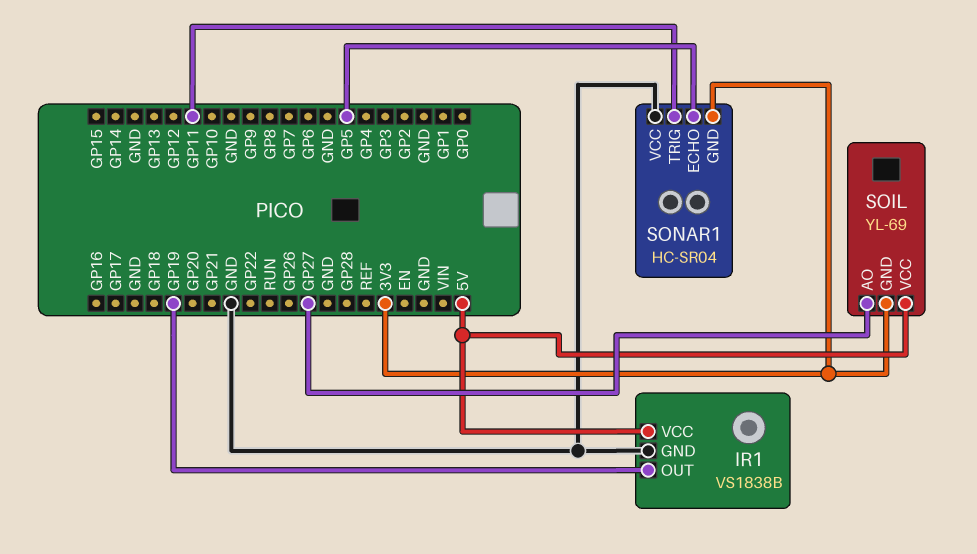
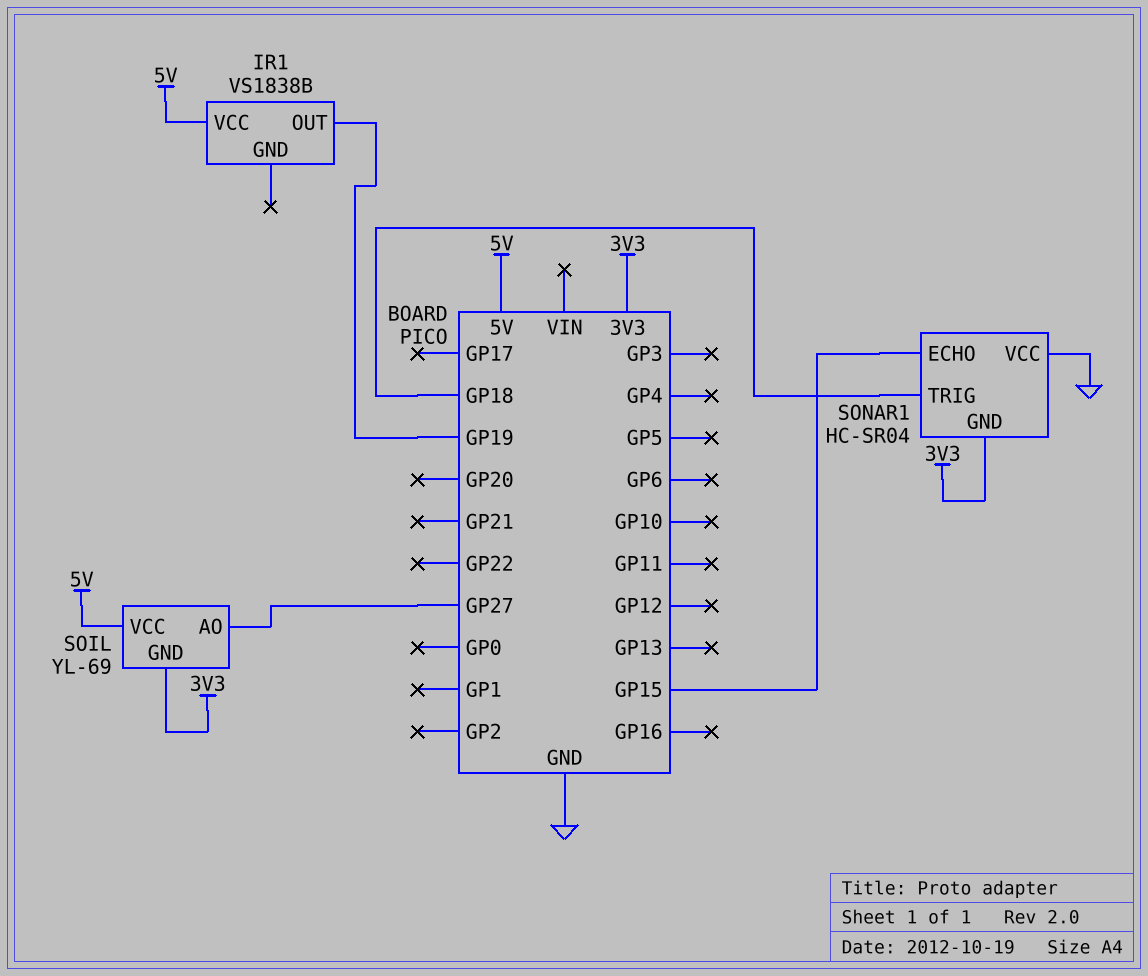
IR1 pin GND: GND -> none
SONAR1 pin ECHO: GP5 -> GP15
SONAR1 pin TRIG: GP11 -> GP18

